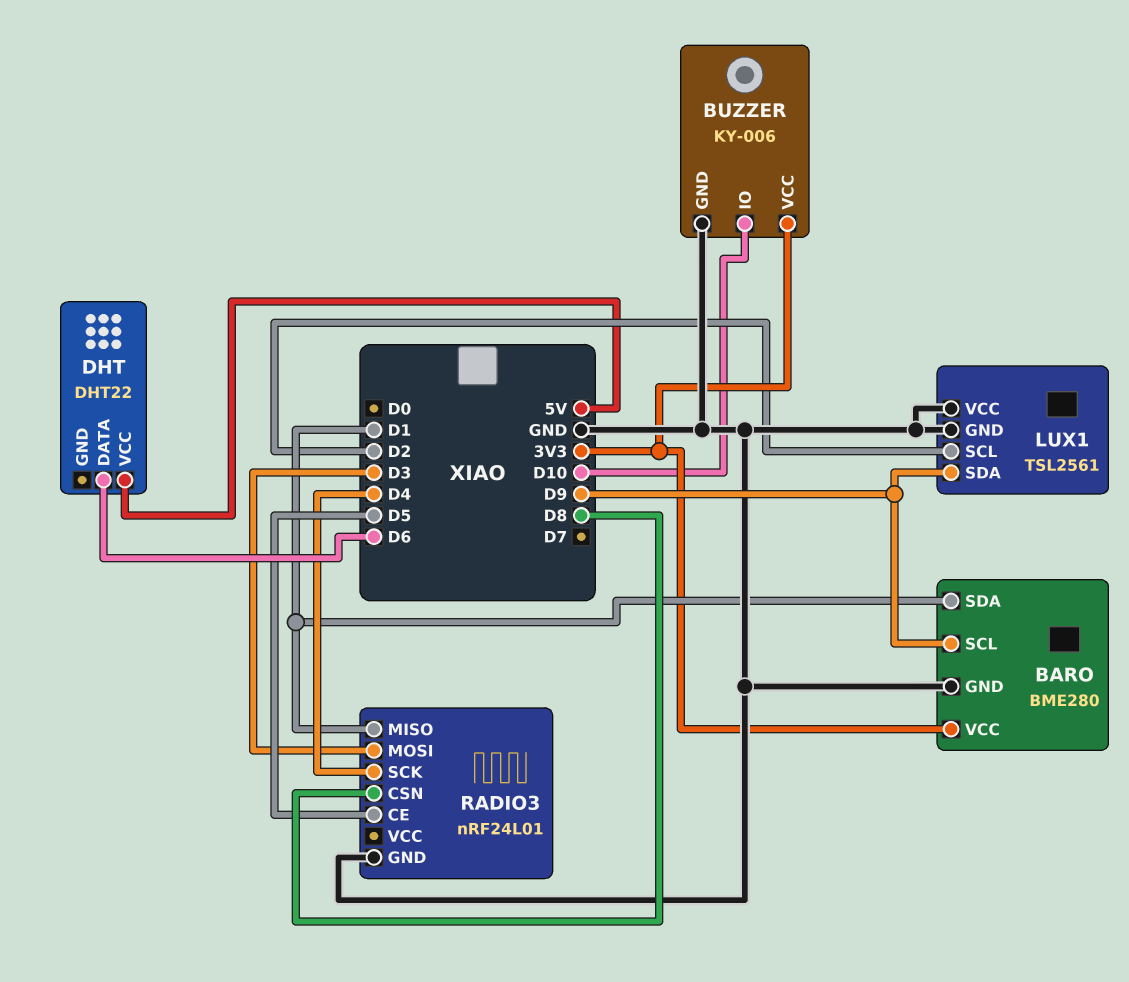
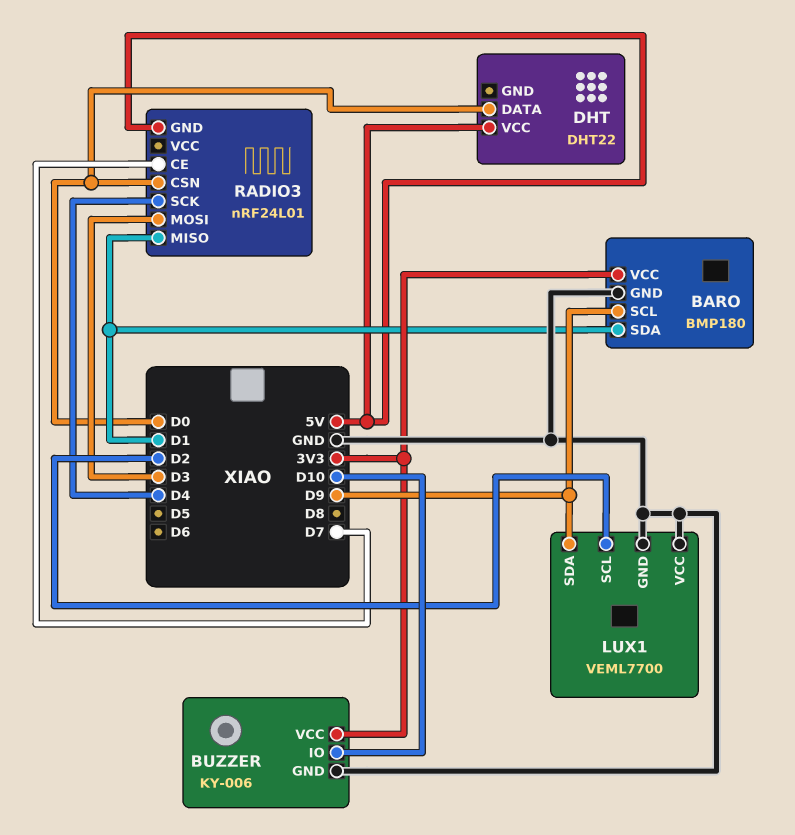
BARO: BME280 -> BMP180
DHT pin DATA: D6 -> D0
LUX1: TSL2561 -> VEML7700
RADIO3 pin CE: D5 -> D7
RADIO3 pin CSN: D8 -> D0
RADIO3 pin GND: GND -> 5V

